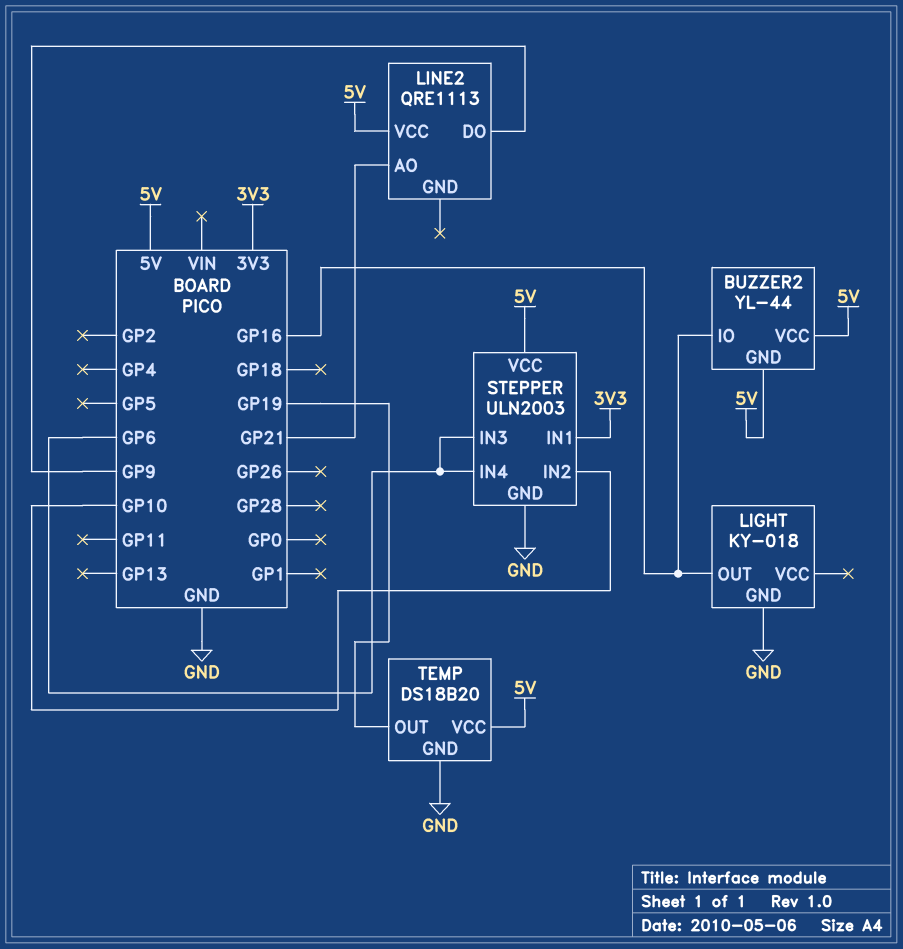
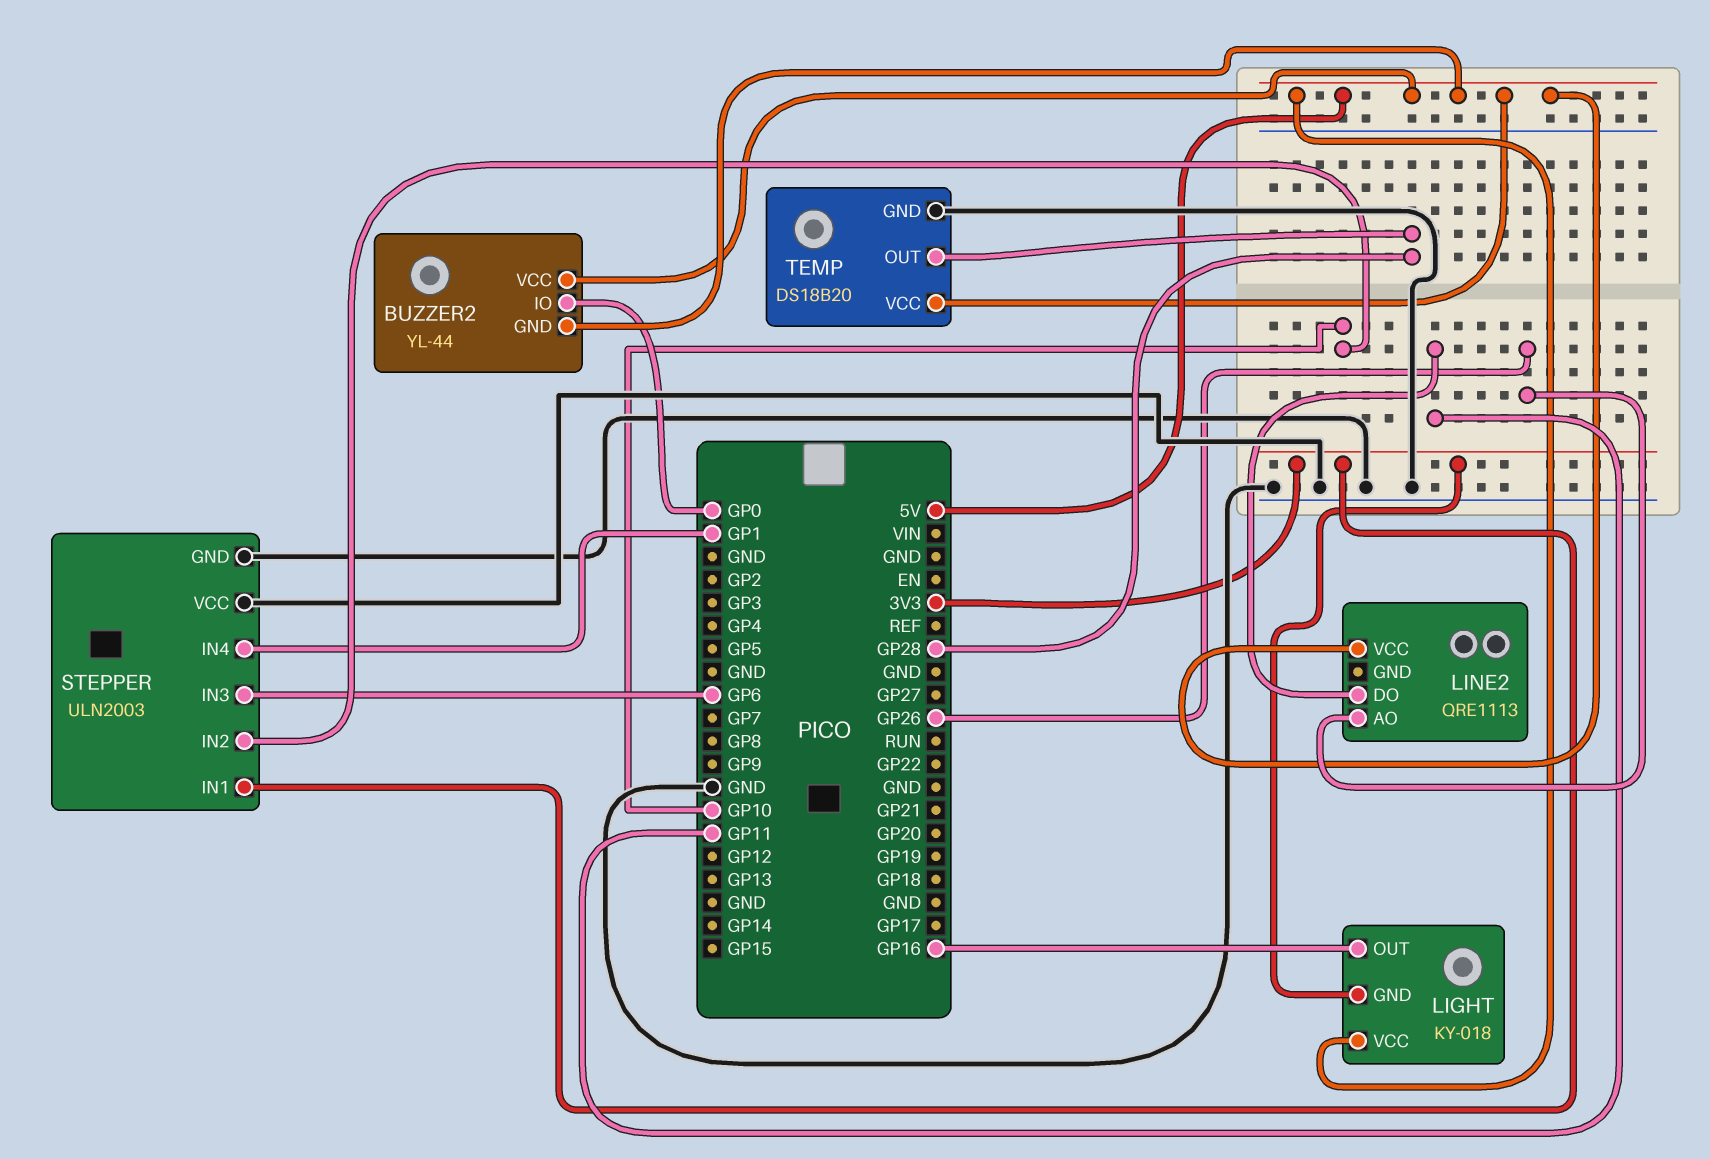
BUZZER2 pin IO: GP16 -> GP0
LIGHT pin GND: GND -> 3V3
LIGHT pin VCC: none -> 5V
LINE2 pin AO: GP21 -> GP26
LINE2 pin DO: GP9 -> GP11
STEPPER pin IN4: GP6 -> GP1
STEPPER pin VCC: 5V -> GND
TEMP pin OUT: GP19 -> GP28

